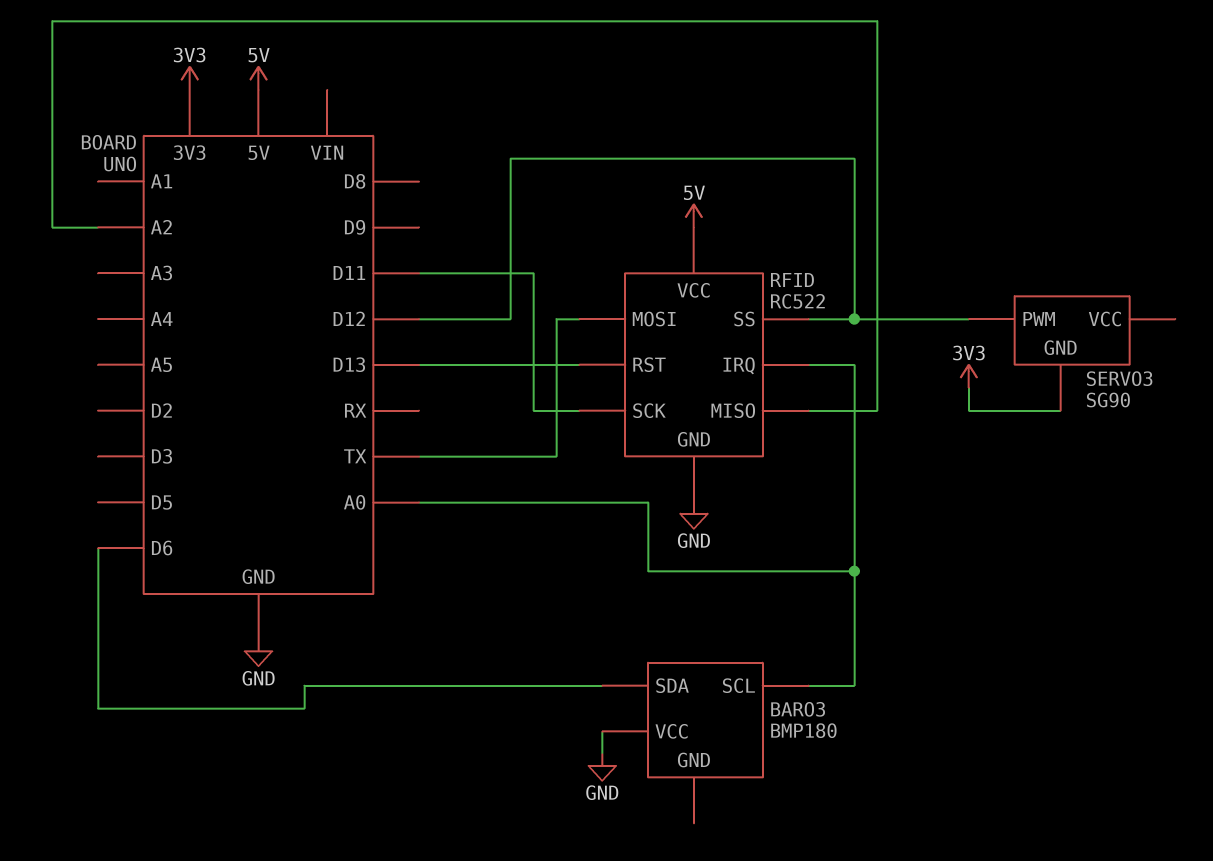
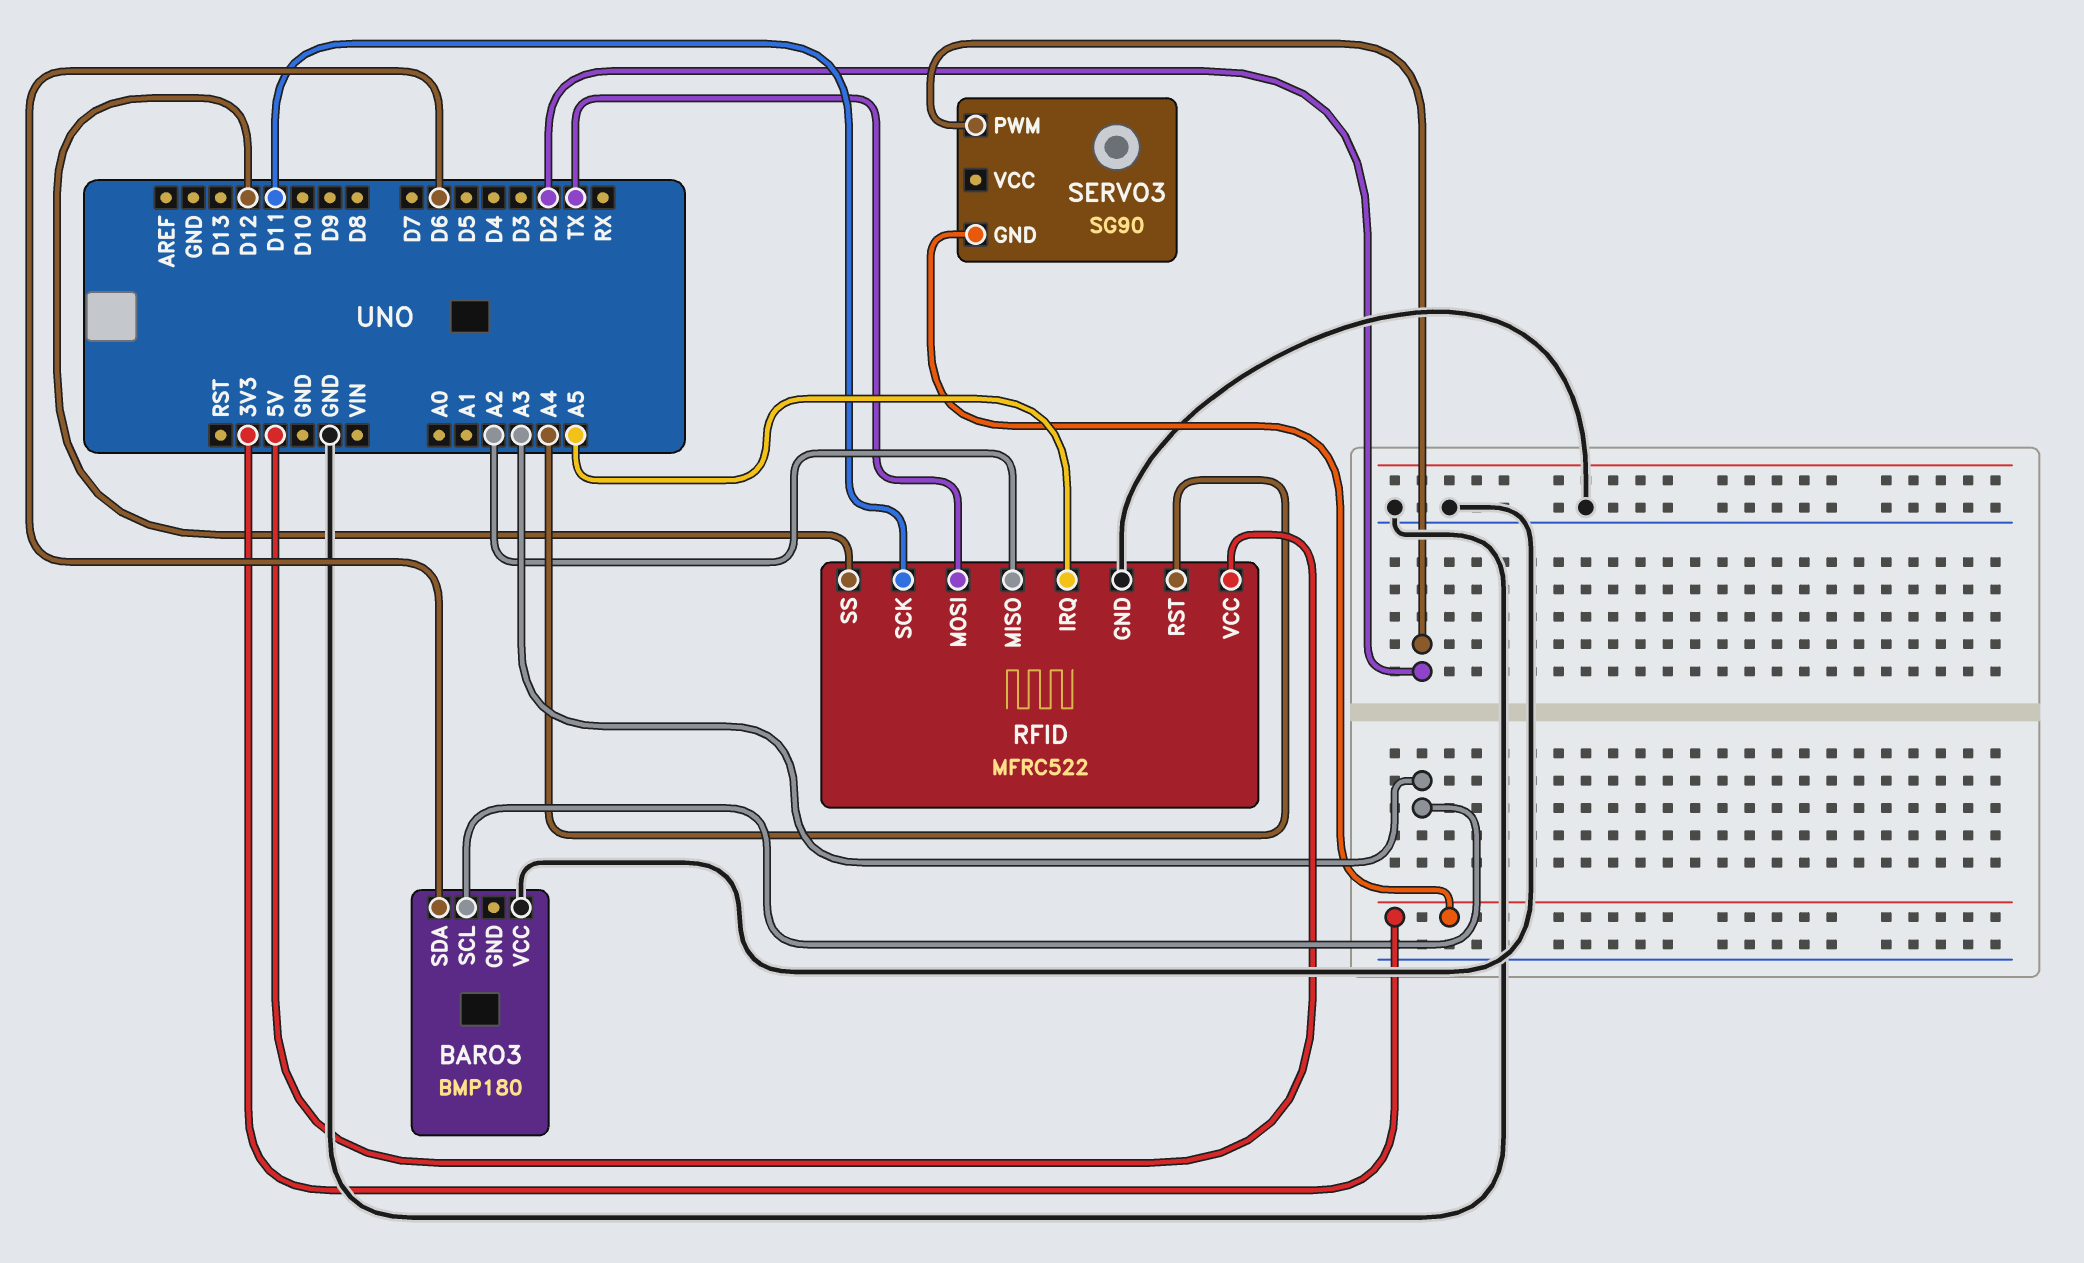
BARO3 pin SCL: A0 -> A3
RFID: RC522 -> MFRC522
RFID pin IRQ: A0 -> A5
RFID pin RST: D13 -> A4
SERVO3 pin PWM: D12 -> D2

